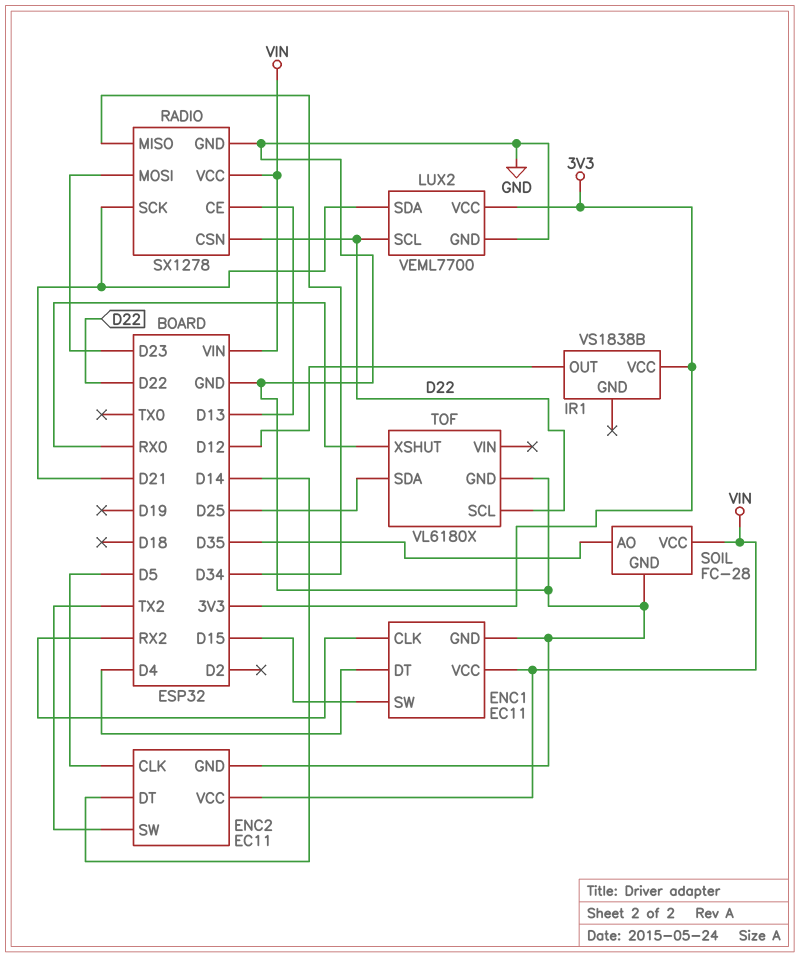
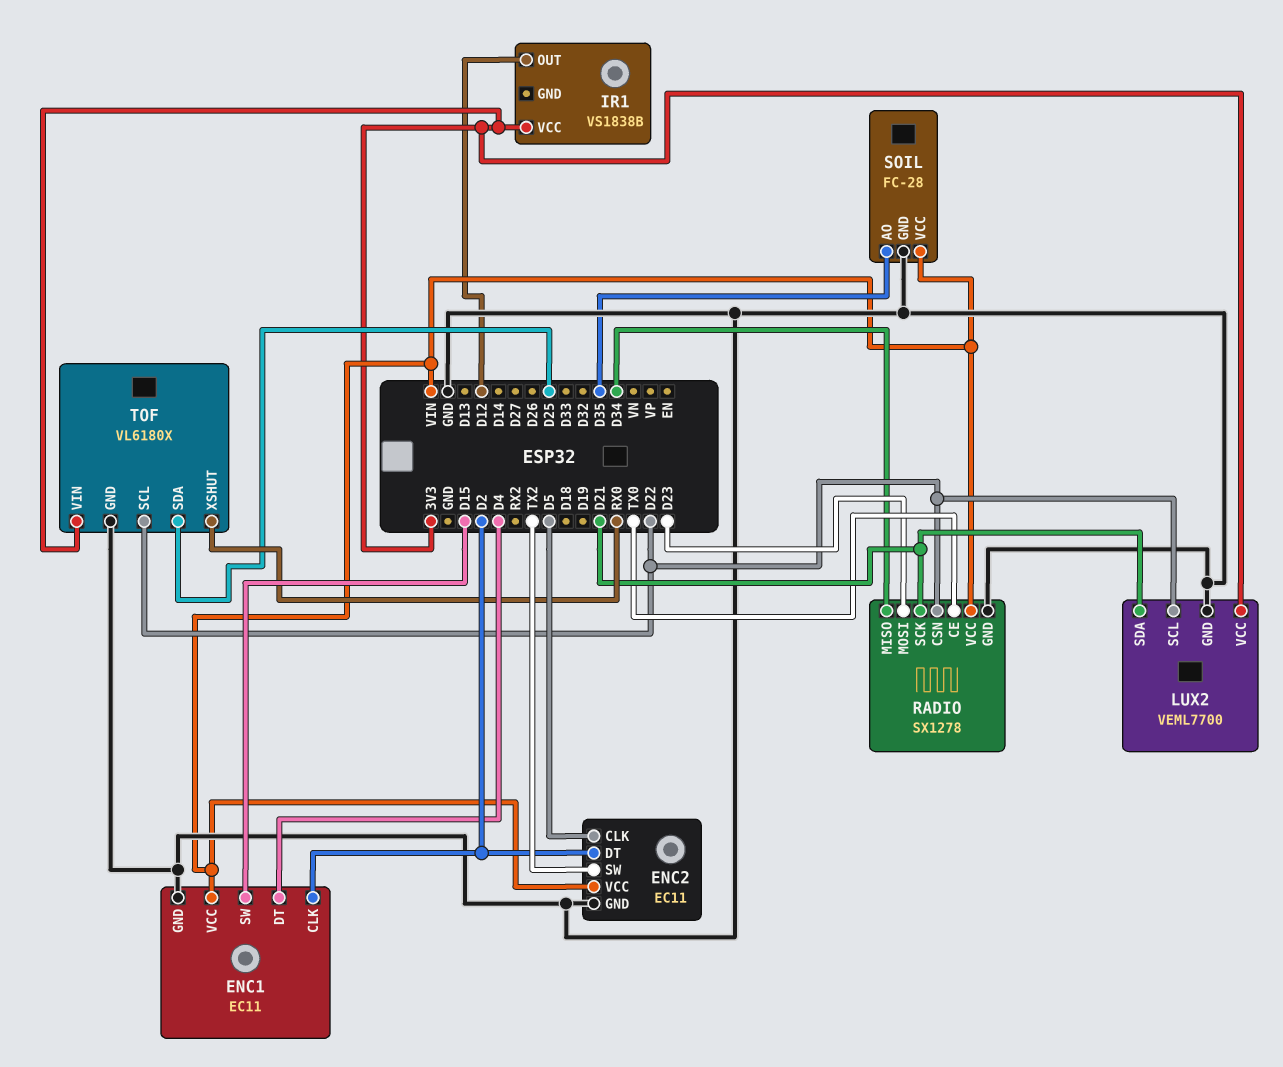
ENC1 pin CLK: RX2 -> D2
ENC2 pin DT: D14 -> D2
RADIO pin CE: D13 -> TX0
TOF pin VIN: none -> 3V3

